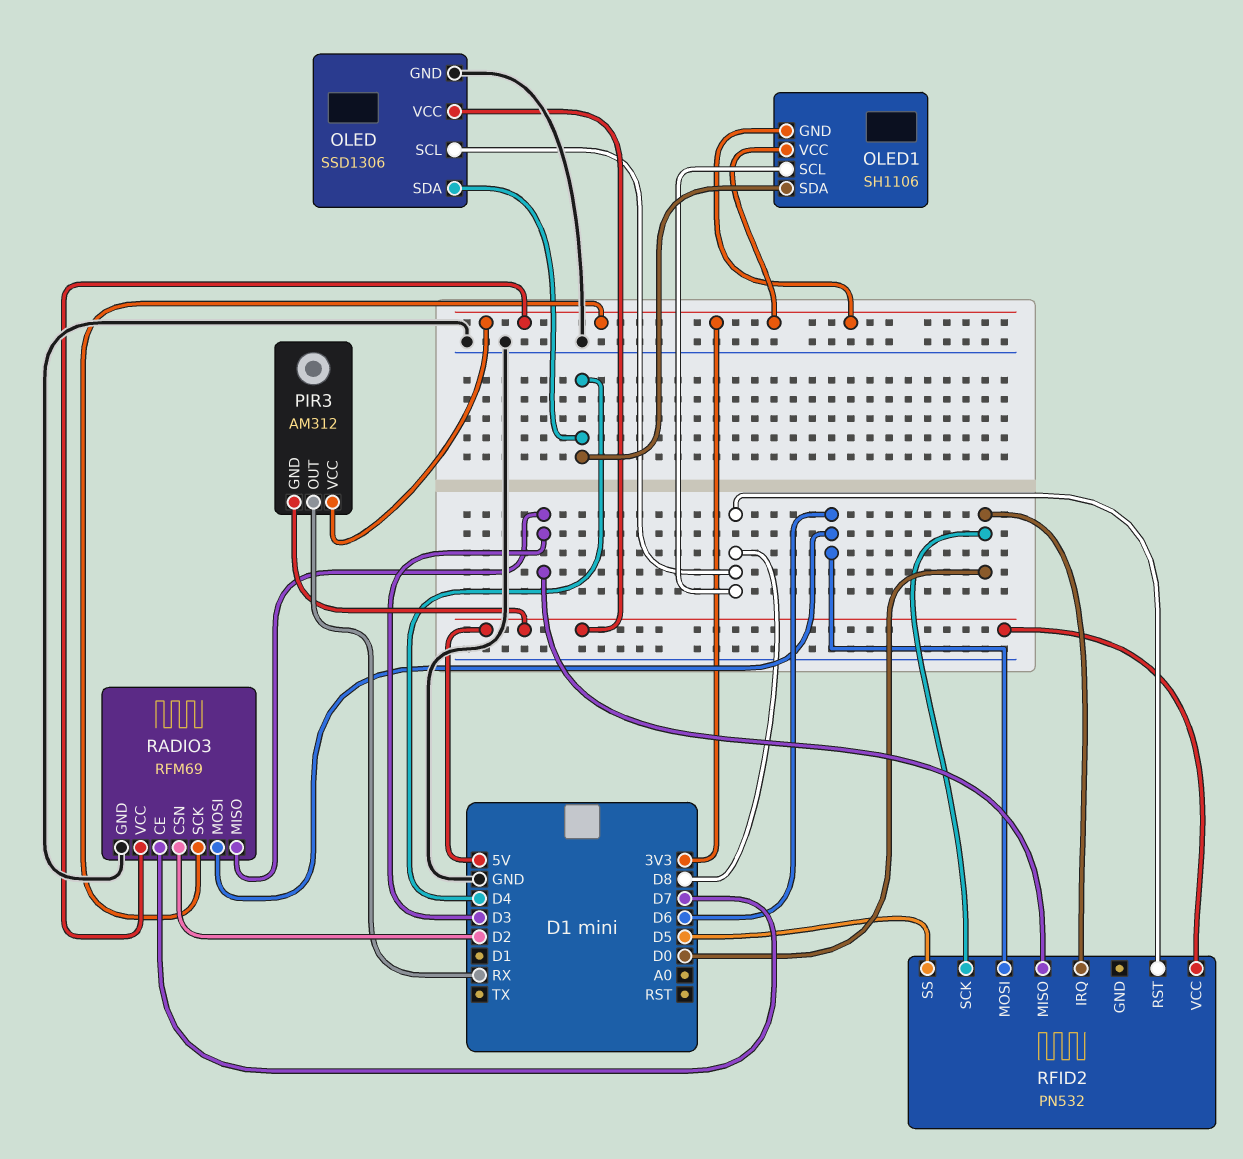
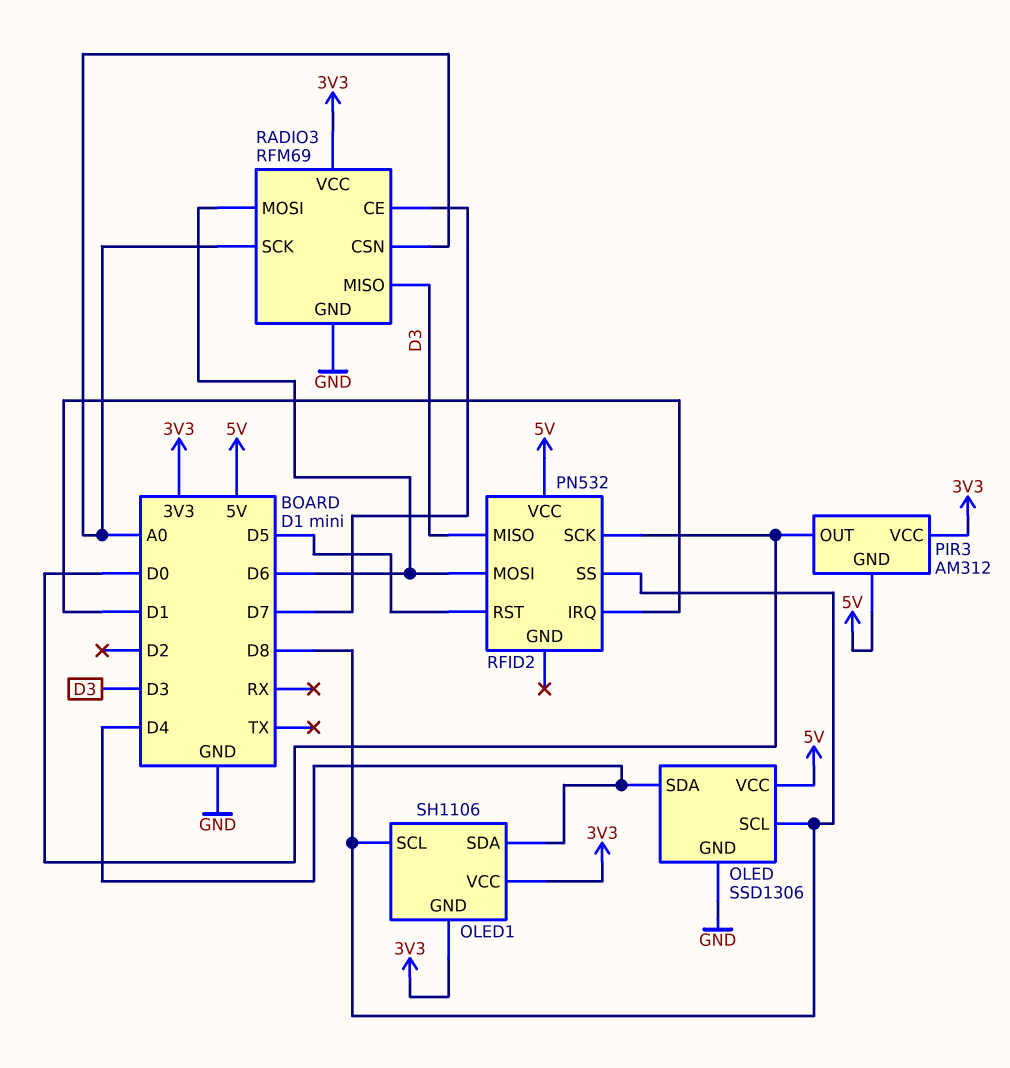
PIR3 pin OUT: RX -> D0
RADIO3 pin CSN: D2 -> A0
RADIO3 pin SCK: 3V3 -> A0
RFID2 pin IRQ: D0 -> D1
RFID2 pin RST: D8 -> D5
RFID2 pin SS: D5 -> D8

